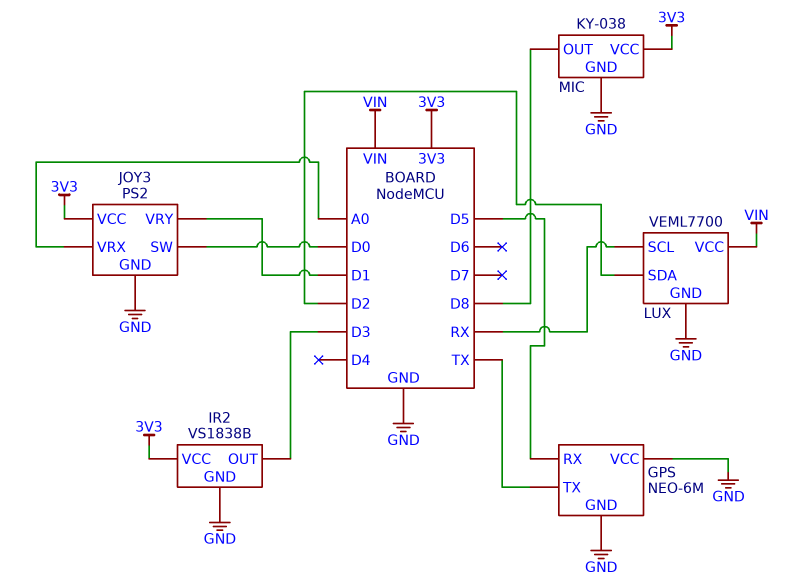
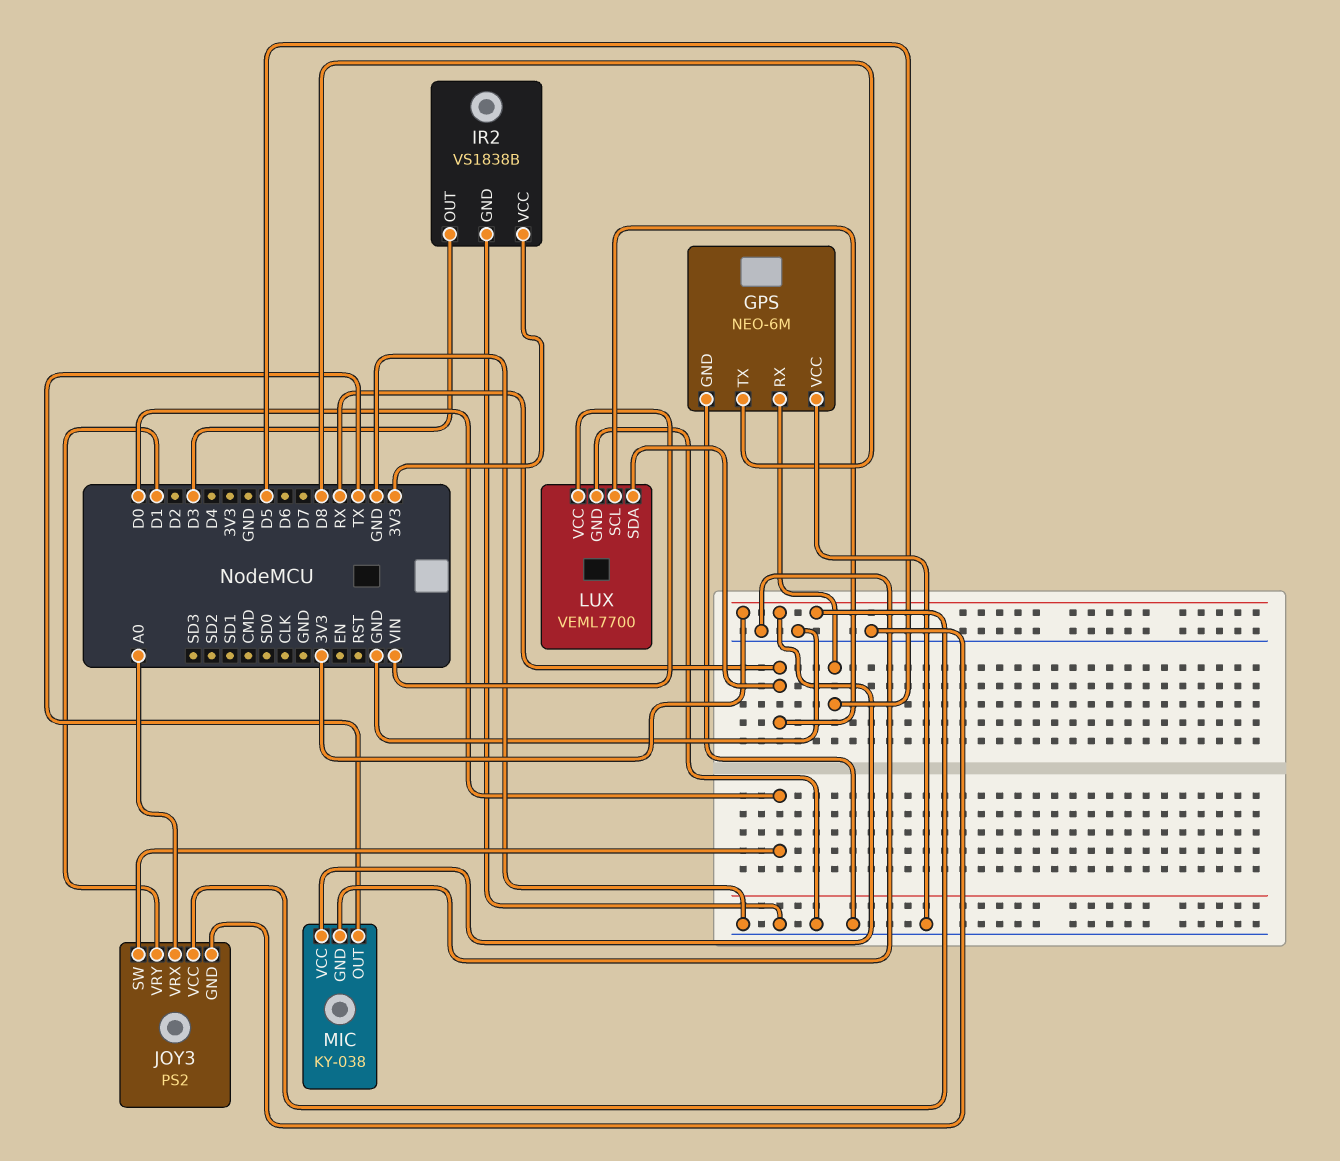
GPS pin TX: TX -> D8
LUX pin SDA: D2 -> RX
MIC pin OUT: D8 -> TX

